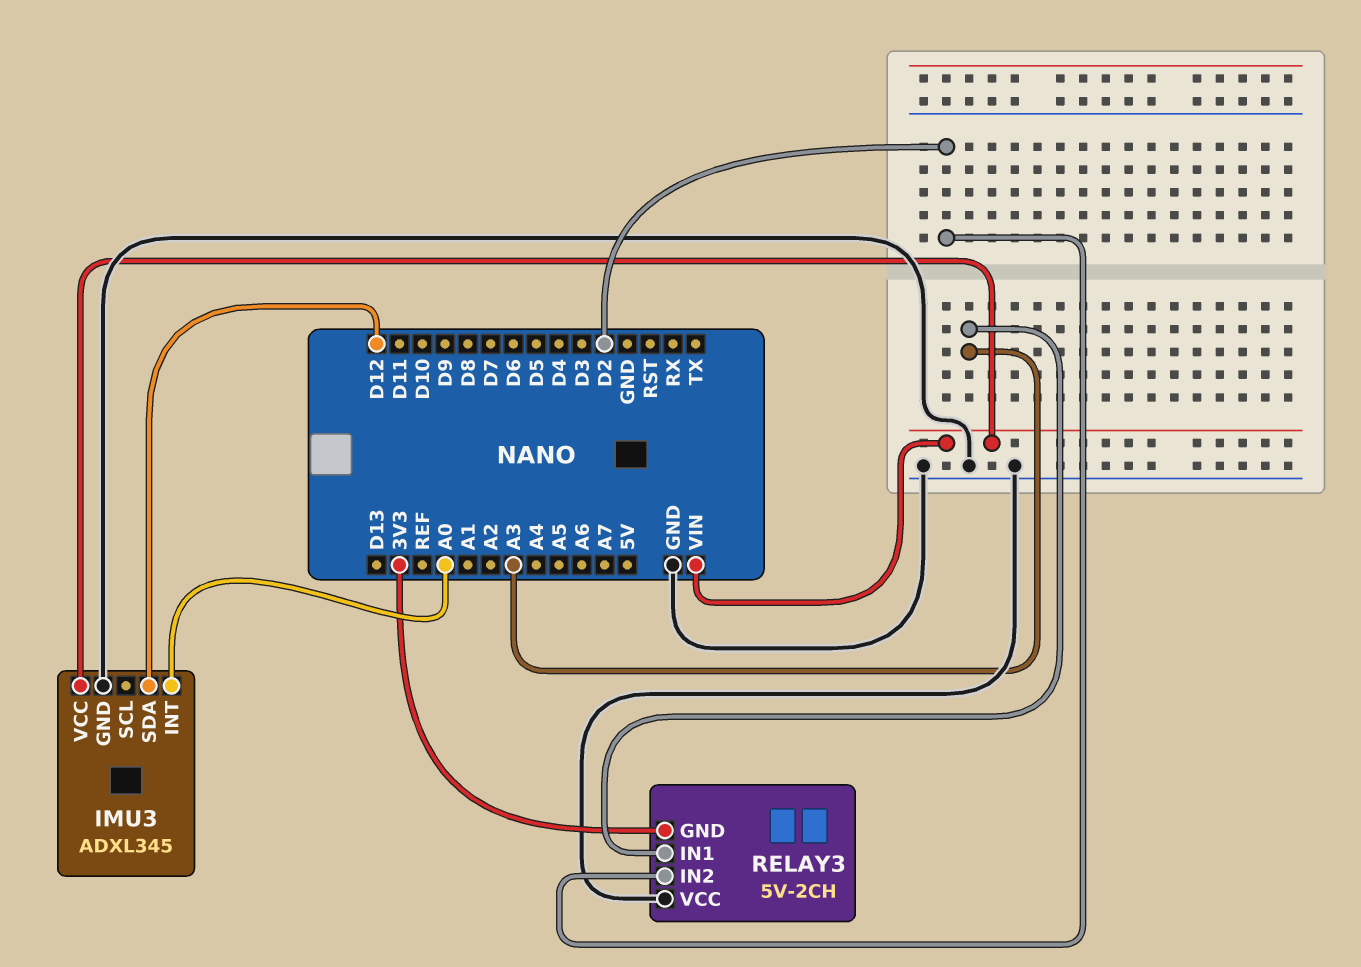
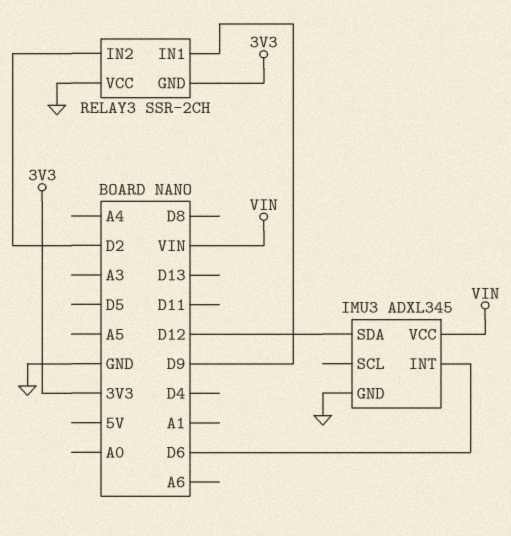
IMU3 pin INT: A0 -> D6
RELAY3: 5V-2CH -> SSR-2CH
RELAY3 pin IN1: A3 -> D9

